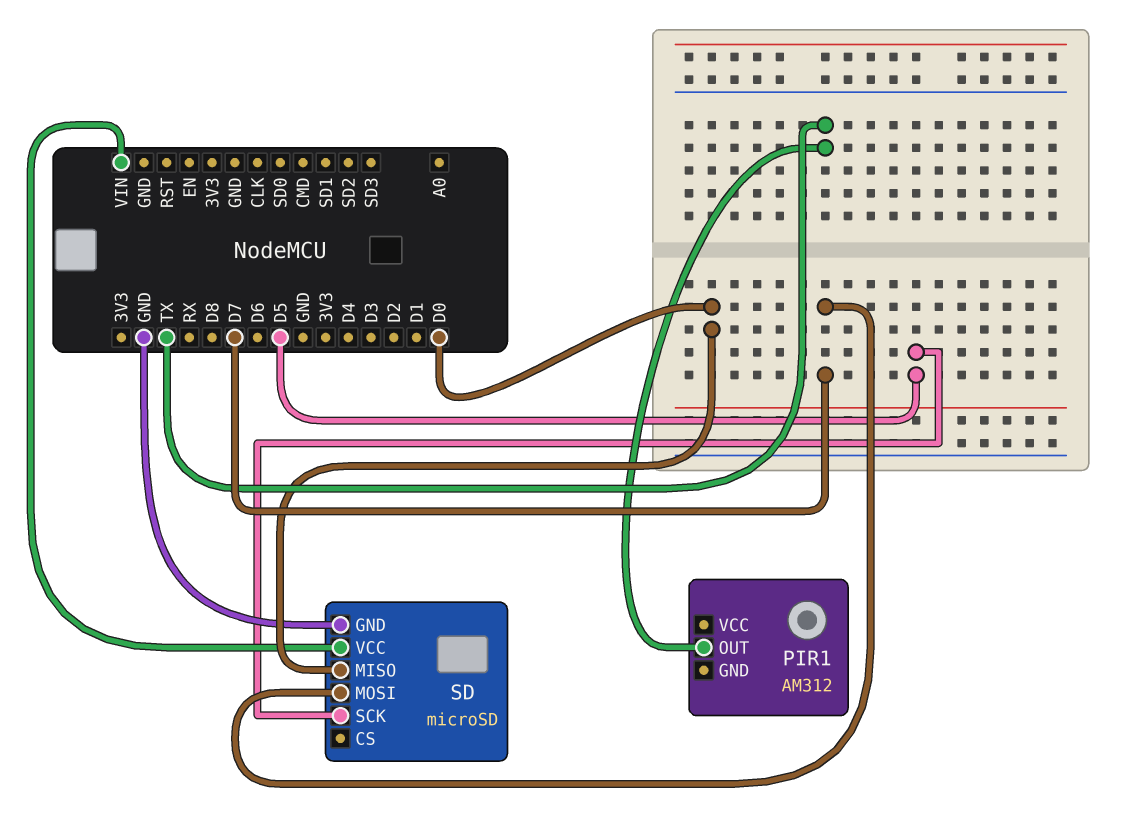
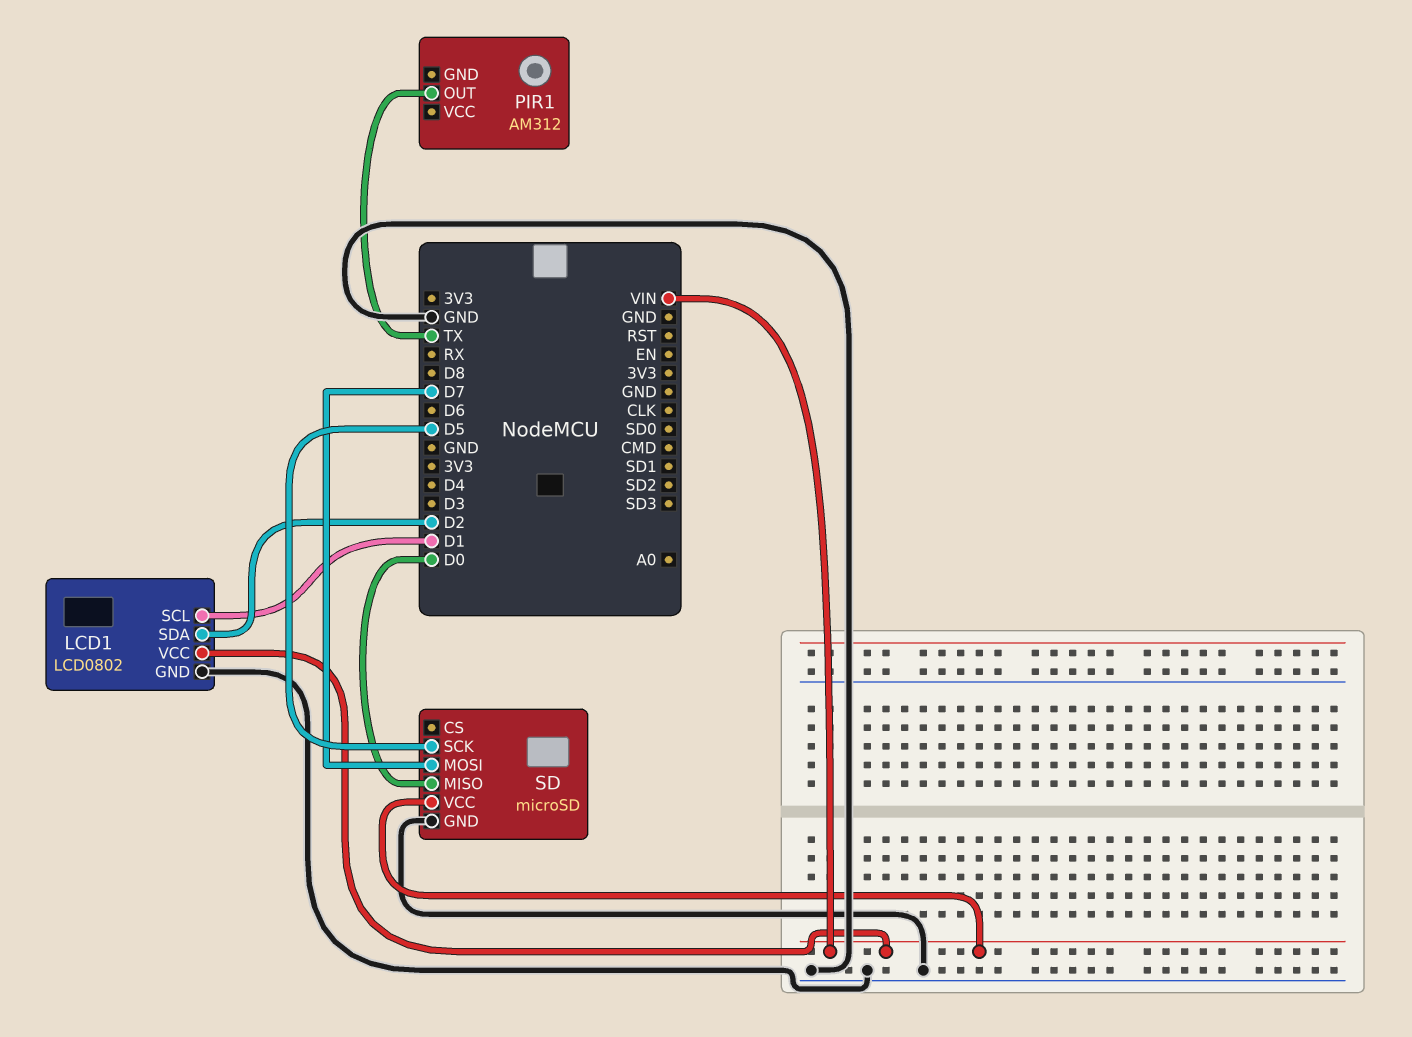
LCD1: none -> LCD0802
LCD1 pin GND: none -> GND
LCD1 pin SCL: none -> D1
LCD1 pin SDA: none -> D2
LCD1 pin VCC: none -> VIN

